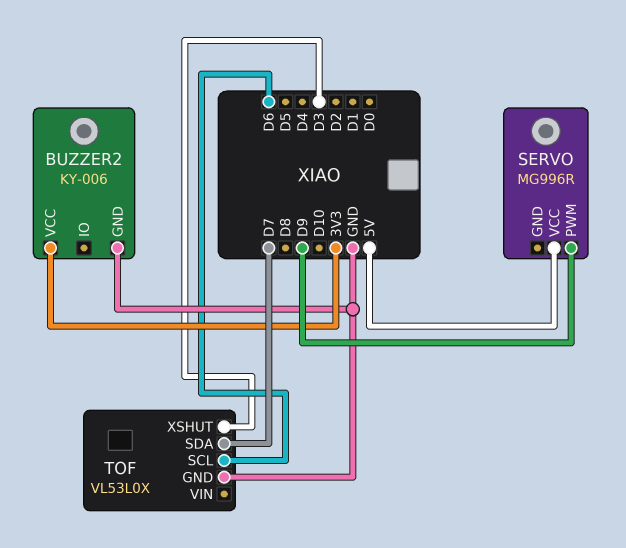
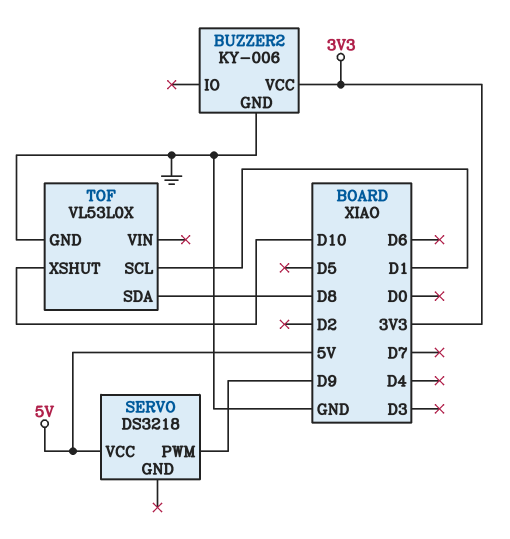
SERVO: MG996R -> DS3218
TOF pin SCL: D6 -> D1
TOF pin SDA: D7 -> D8
TOF pin XSHUT: D3 -> D10

